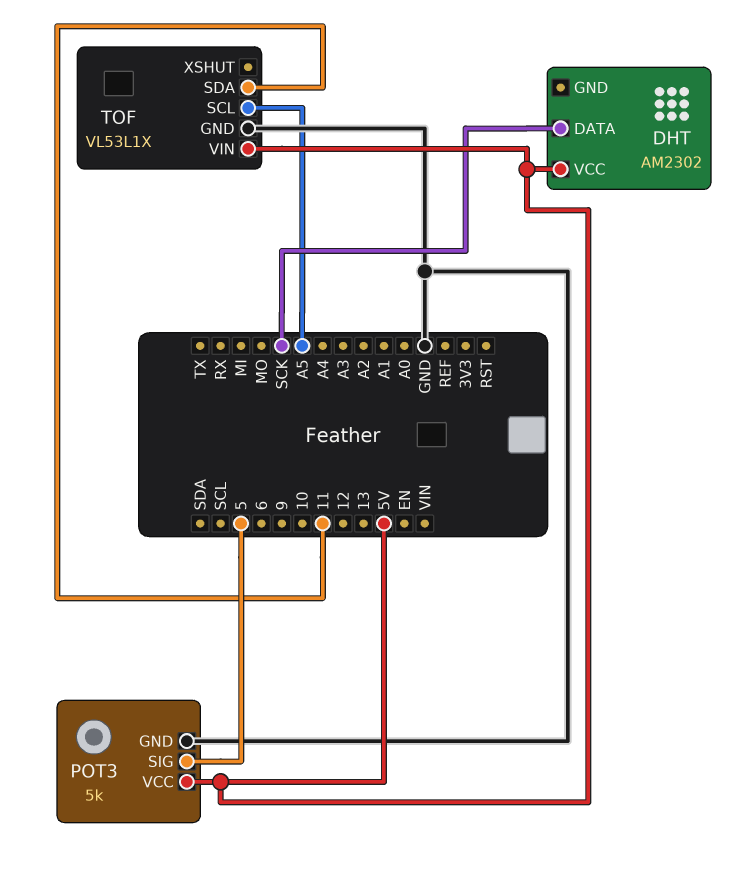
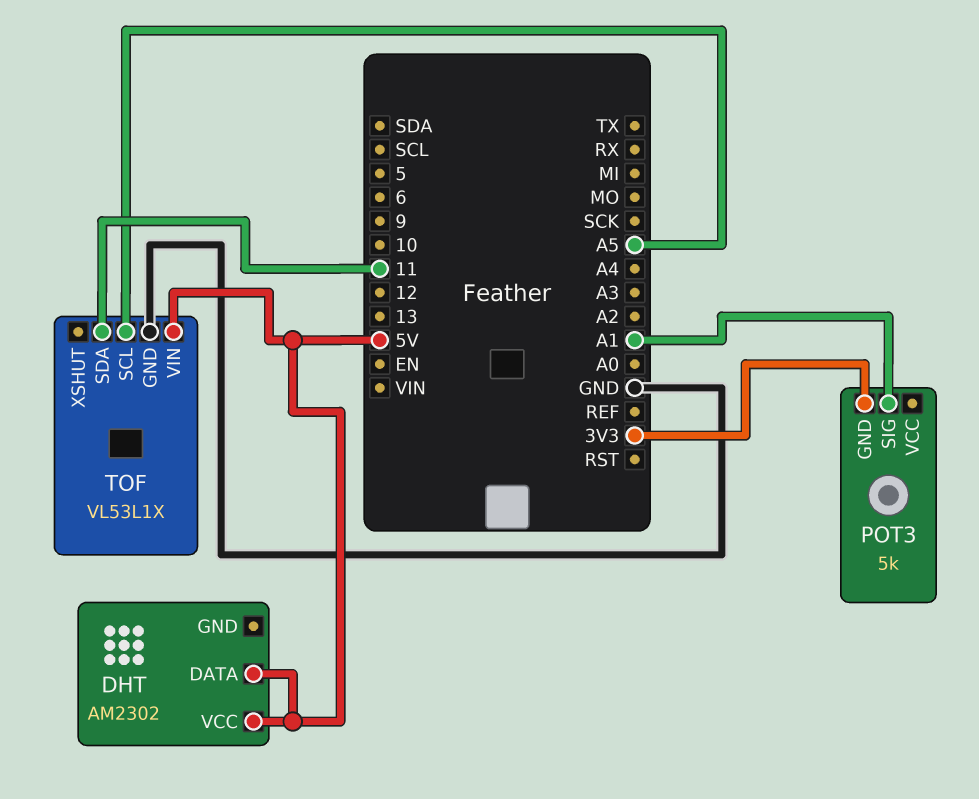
DHT pin DATA: SCK -> 5V
POT3 pin GND: GND -> 3V3
POT3 pin SIG: 5 -> A1
POT3 pin VCC: 5V -> none

